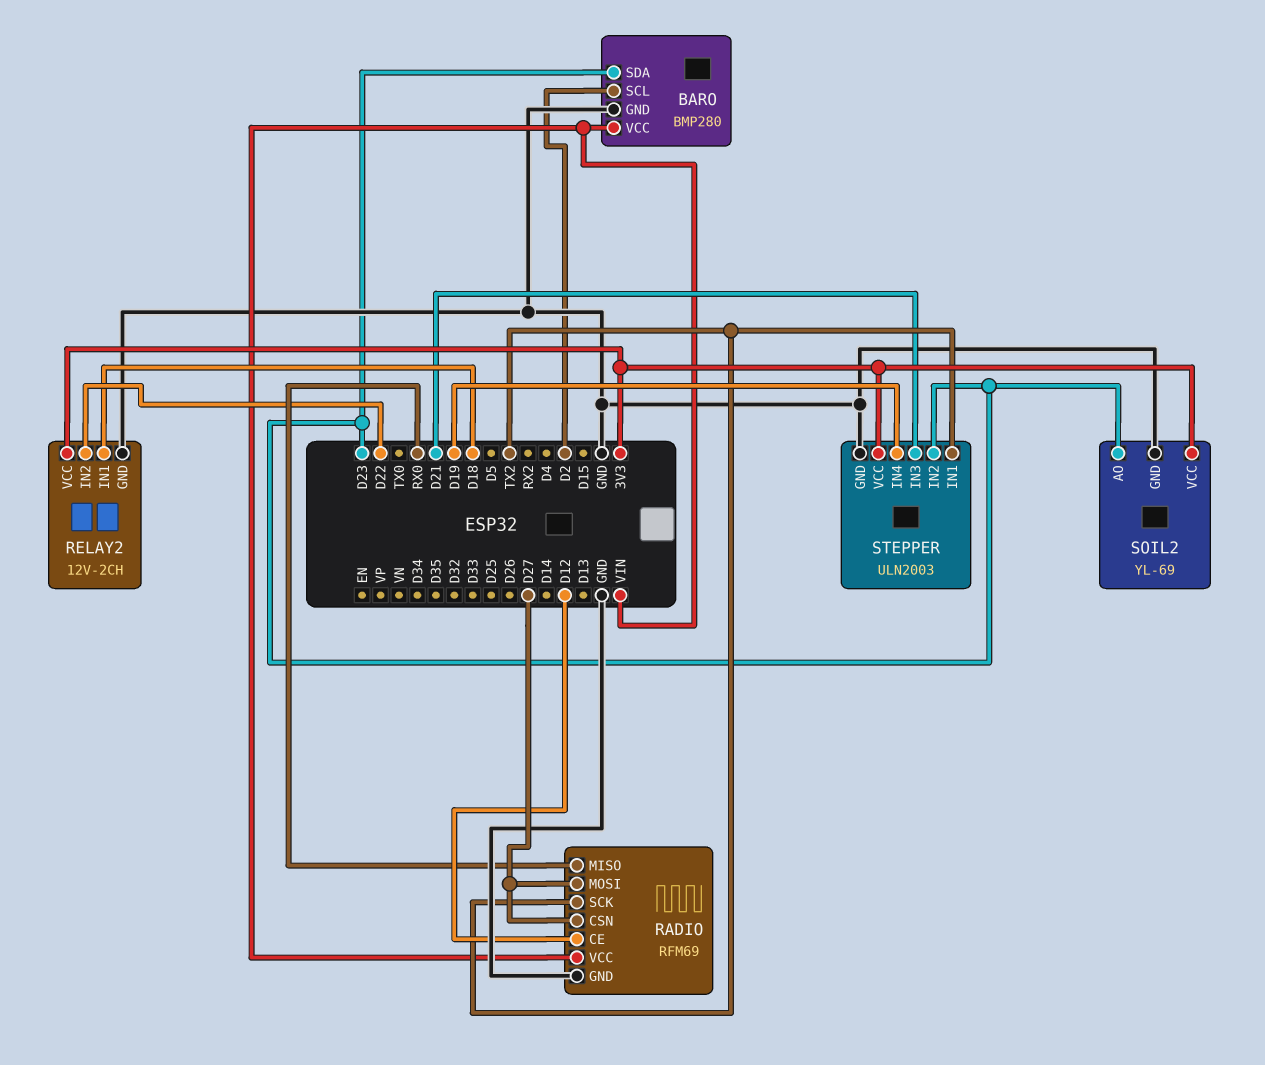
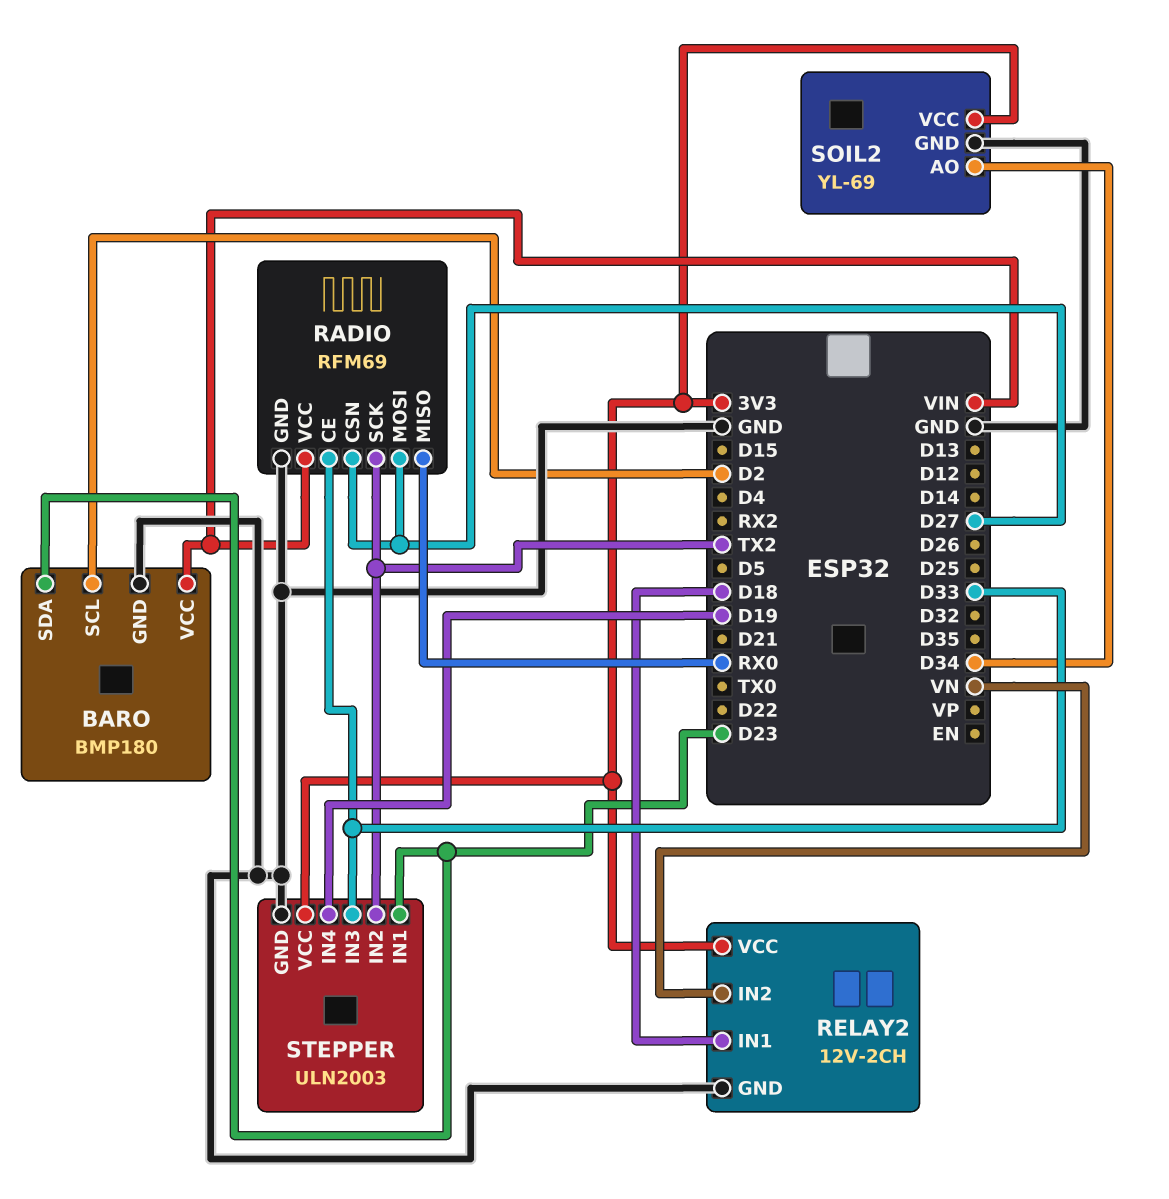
BARO: BMP280 -> BMP180
RADIO pin CE: D12 -> D33
RELAY2 pin IN2: D22 -> VN
SOIL2 pin AO: D23 -> D34
STEPPER pin IN1: TX2 -> D23
STEPPER pin IN2: D23 -> TX2
STEPPER pin IN3: D21 -> D33

